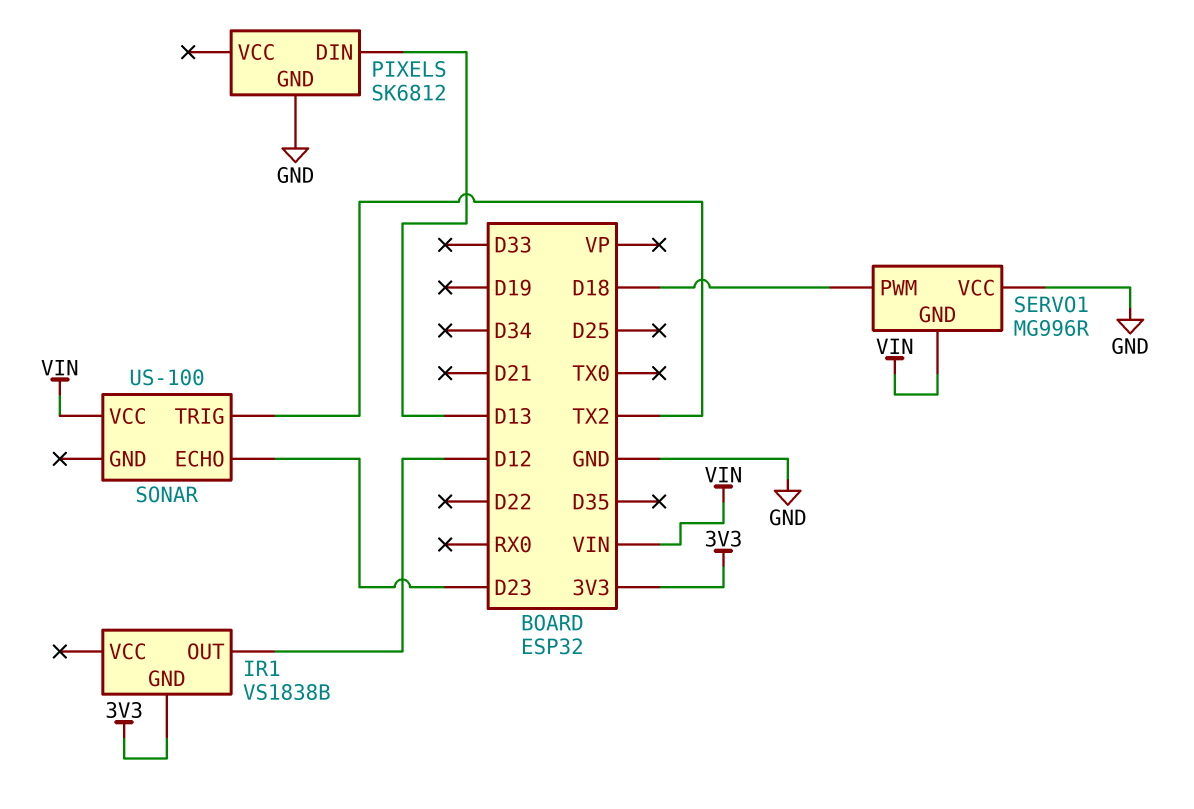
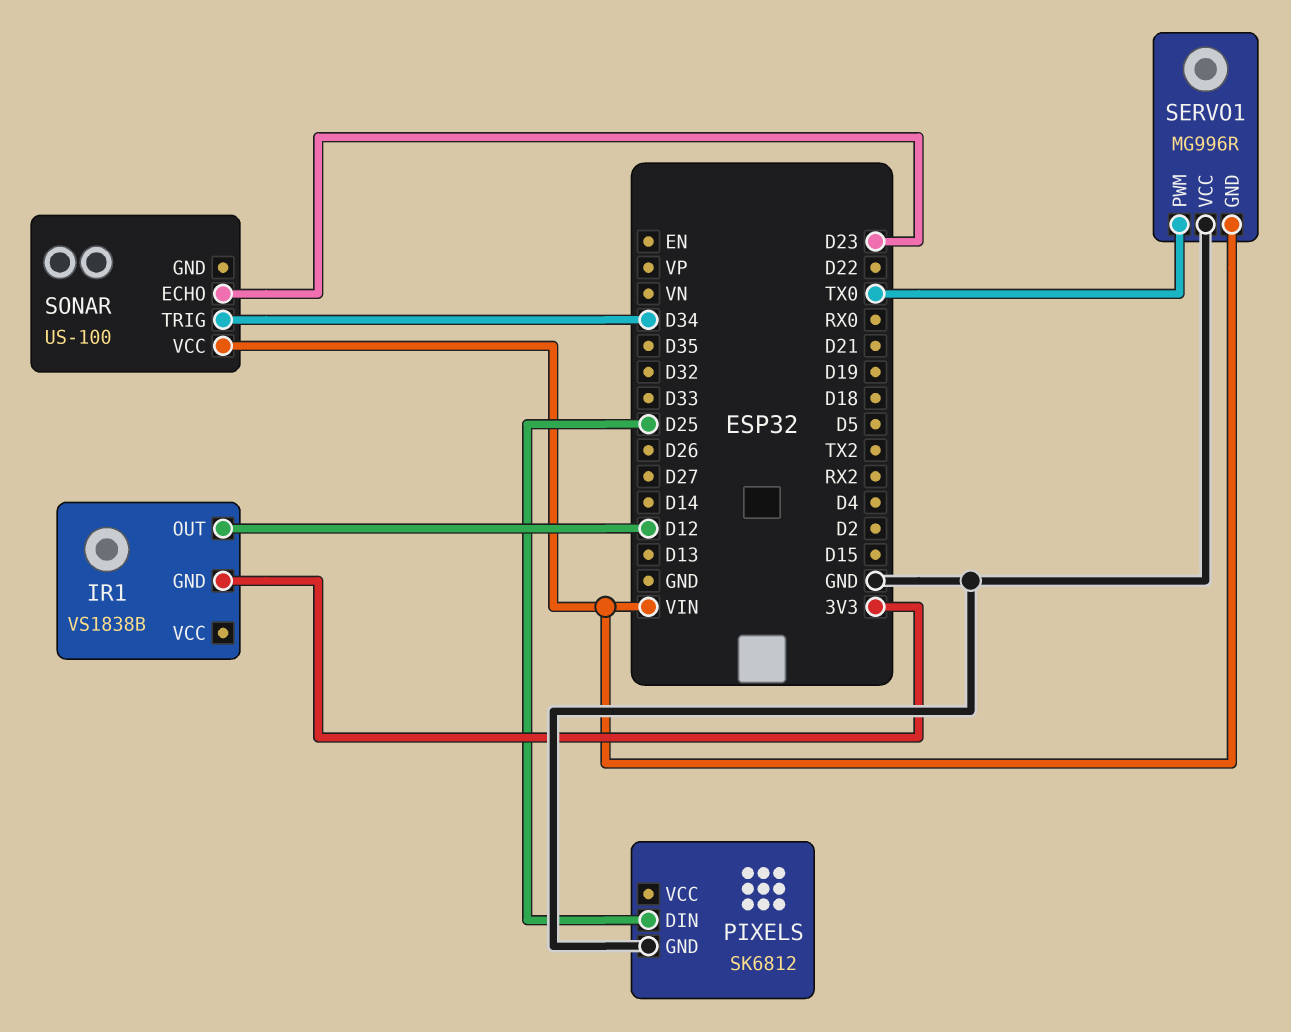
PIXELS pin DIN: D13 -> D25
SERVO1 pin PWM: D18 -> TX0
SONAR pin TRIG: TX2 -> D34

